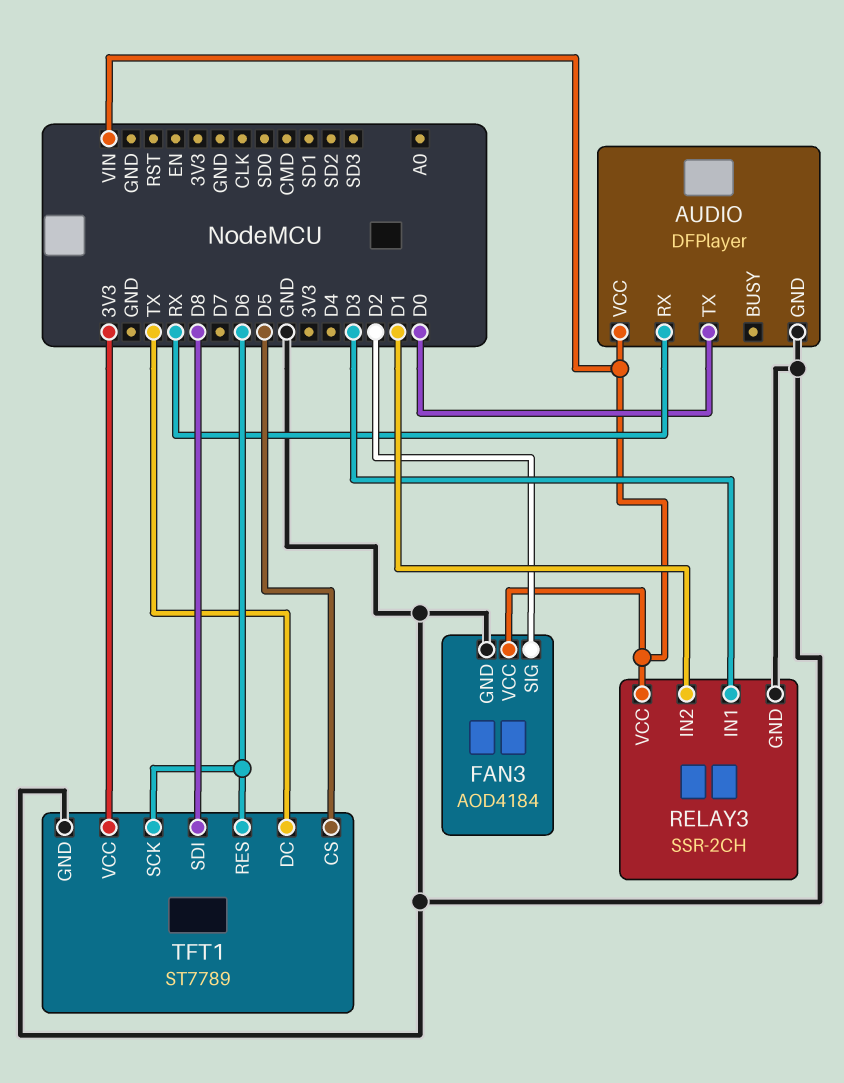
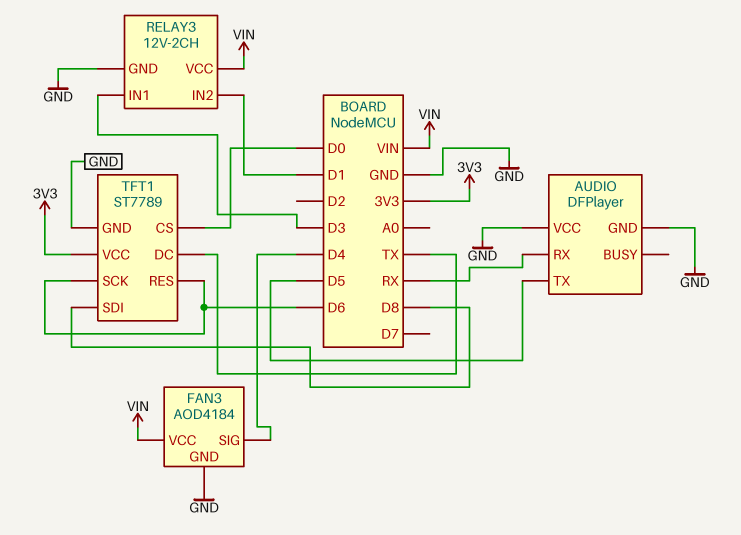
AUDIO pin TX: D0 -> D5
AUDIO pin VCC: VIN -> GND
FAN3 pin SIG: D2 -> D4
RELAY3: SSR-2CH -> 12V-2CH
TFT1 pin CS: D5 -> D0

